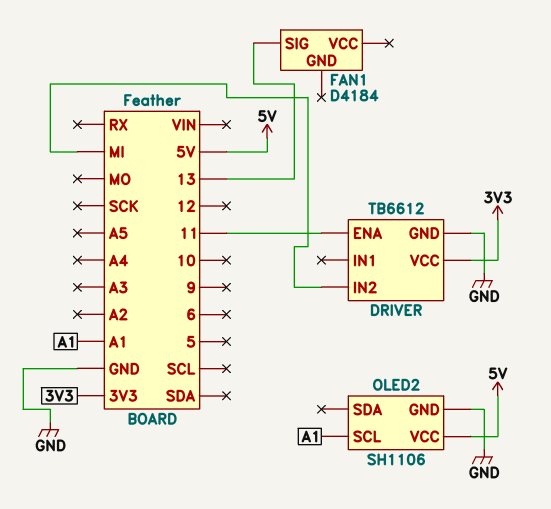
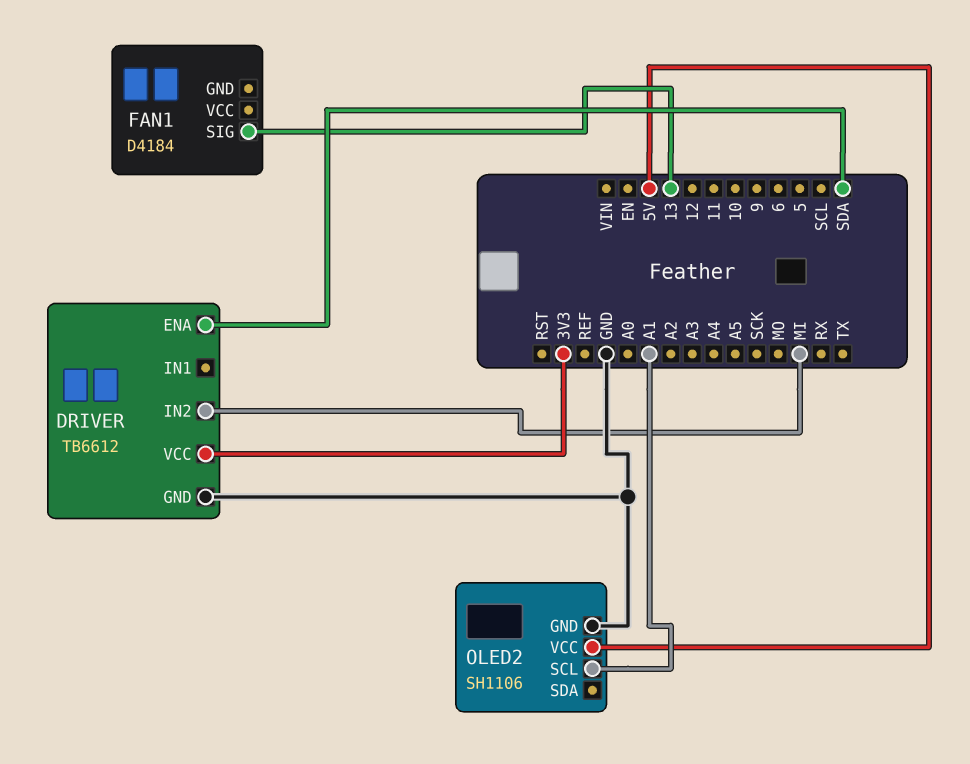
DRIVER pin ENA: 11 -> SDA

